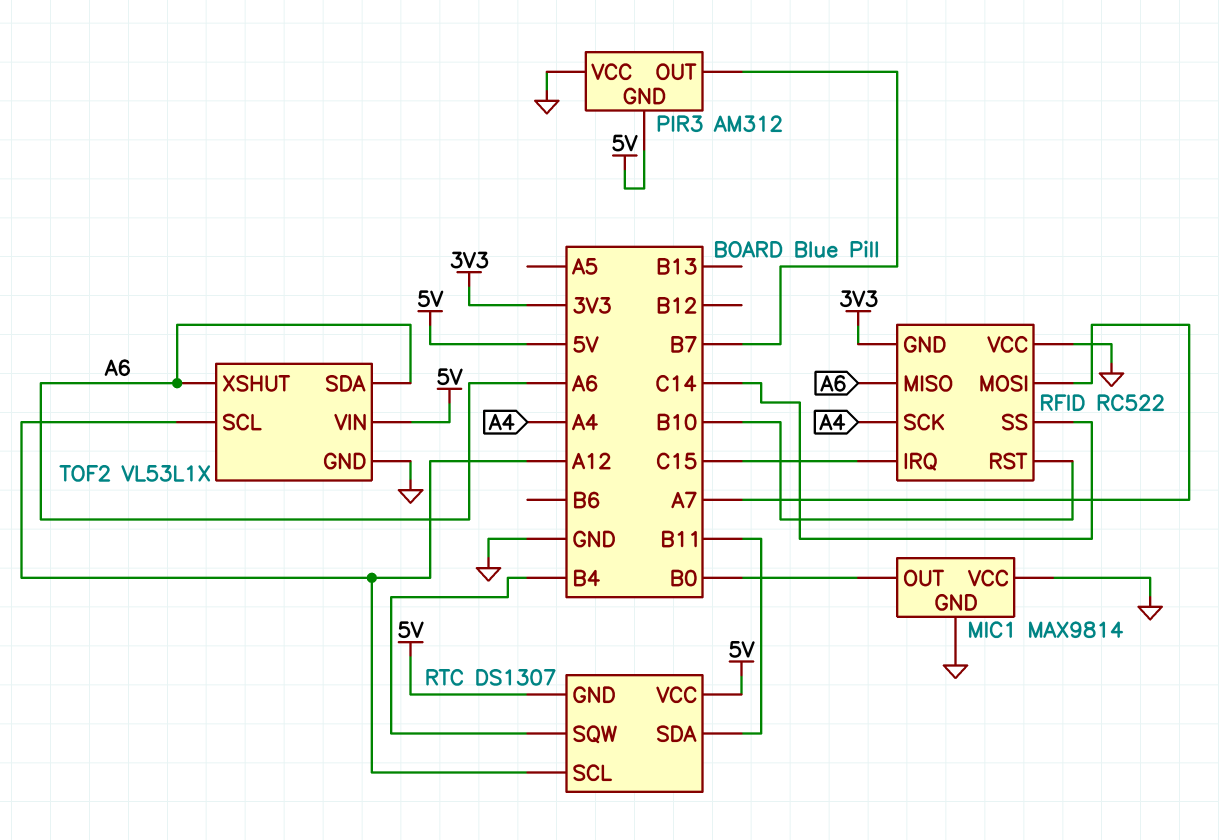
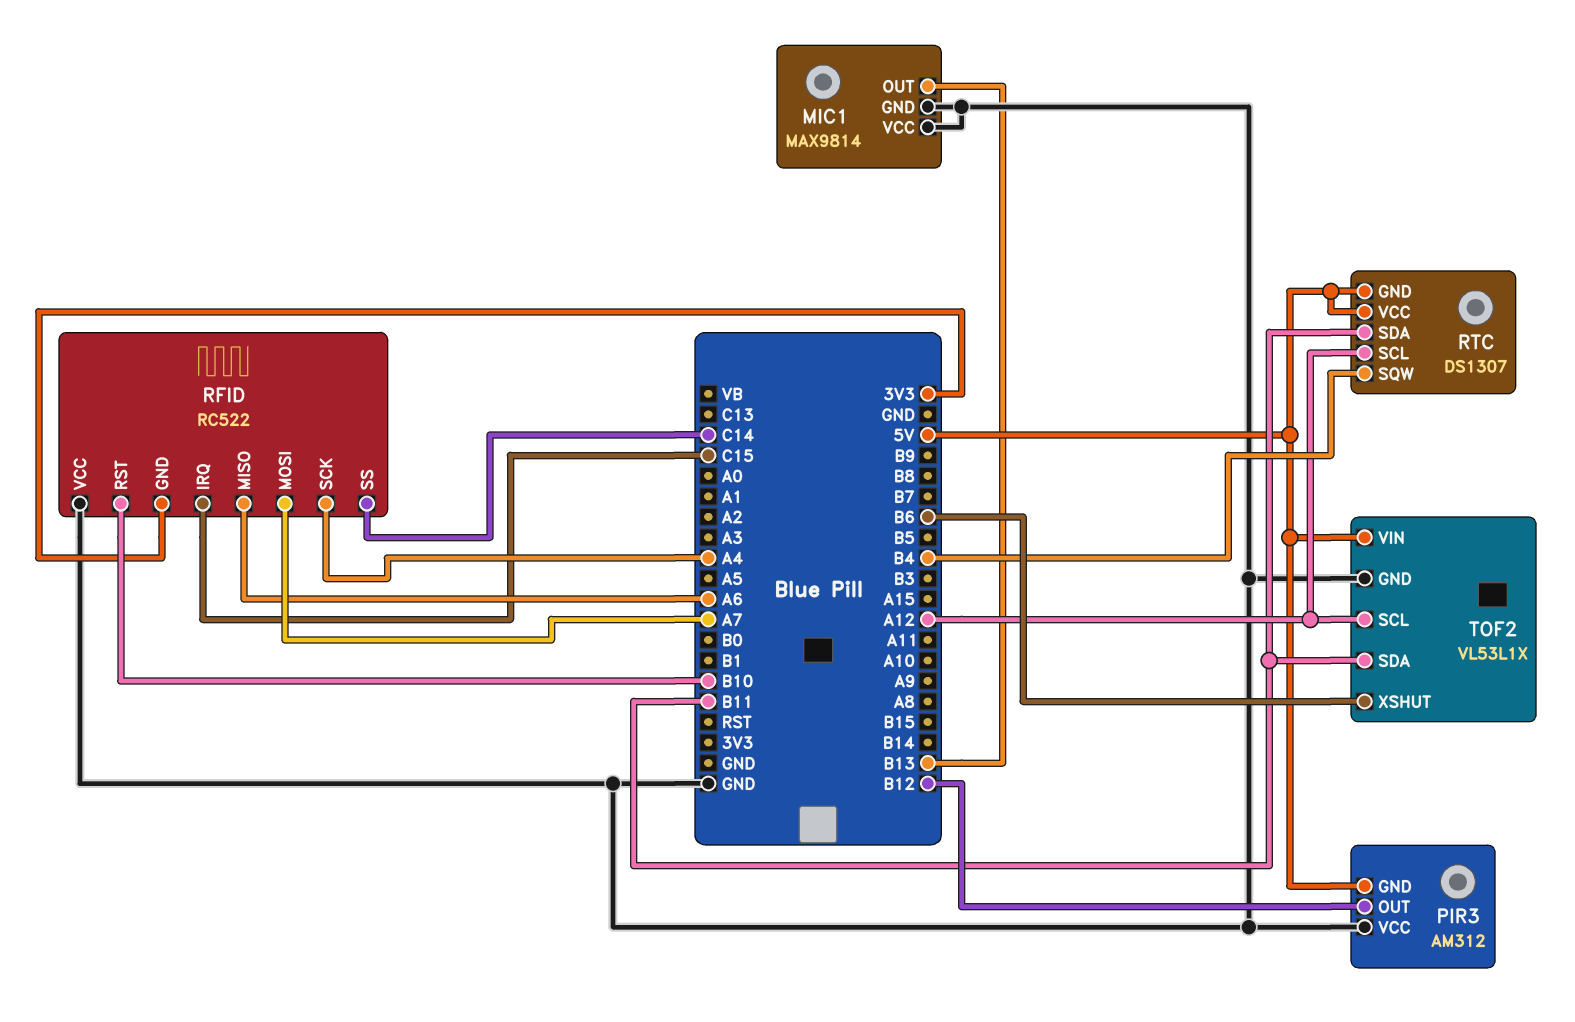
MIC1 pin OUT: B0 -> B13
PIR3 pin OUT: B7 -> B12
TOF2 pin SDA: A6 -> B11
TOF2 pin XSHUT: A6 -> B6

